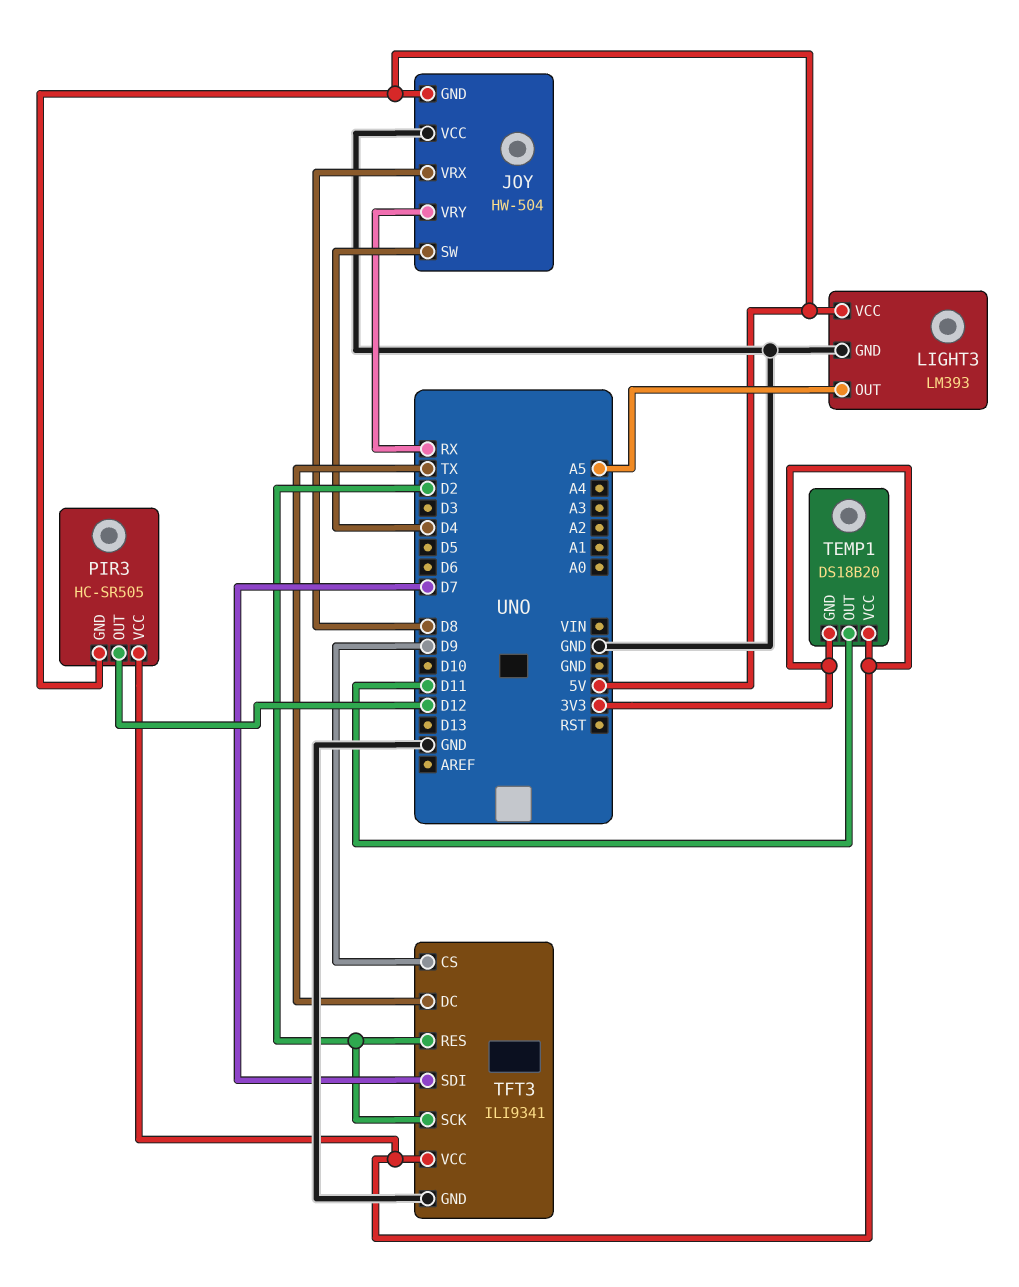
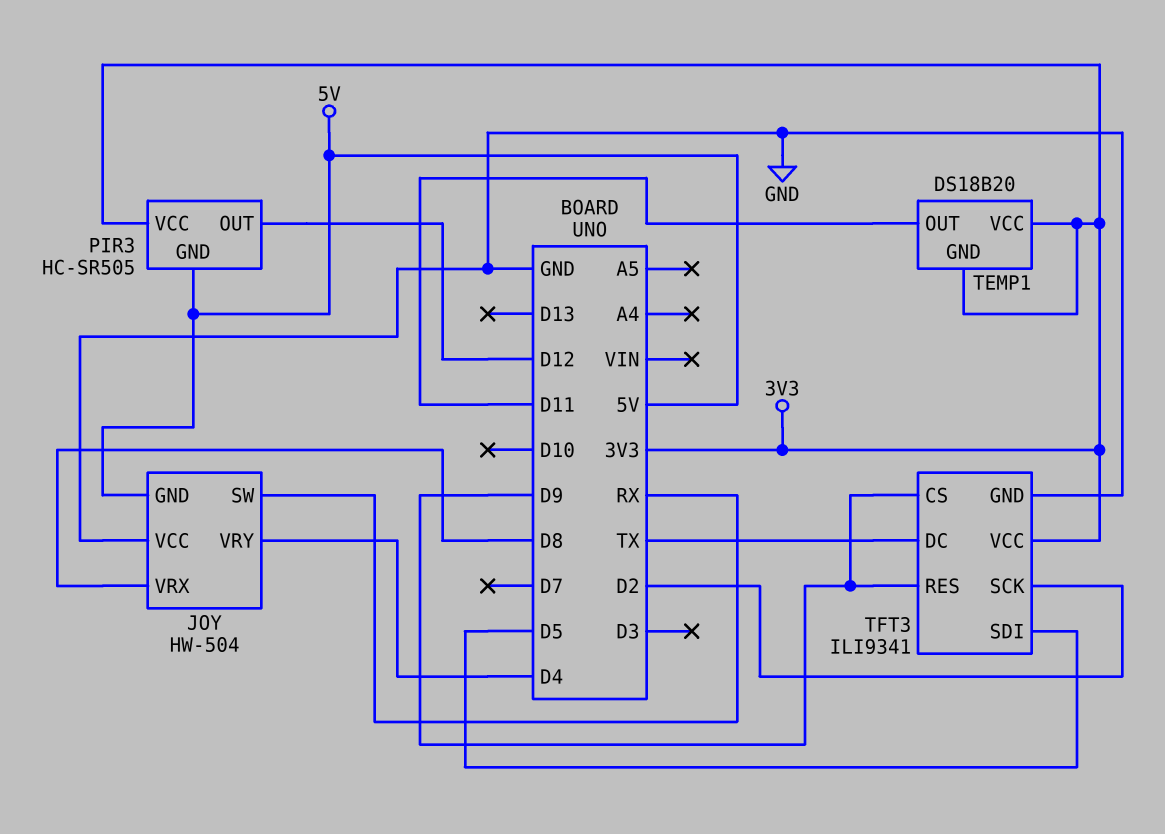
JOY pin SW: D4 -> RX
JOY pin VRY: RX -> D4
LIGHT3: LM393 -> none
LIGHT3 pin GND: GND -> none
LIGHT3 pin OUT: A5 -> none
LIGHT3 pin VCC: 5V -> none
TFT3 pin RES: D2 -> D9
TFT3 pin SDI: D7 -> D5

